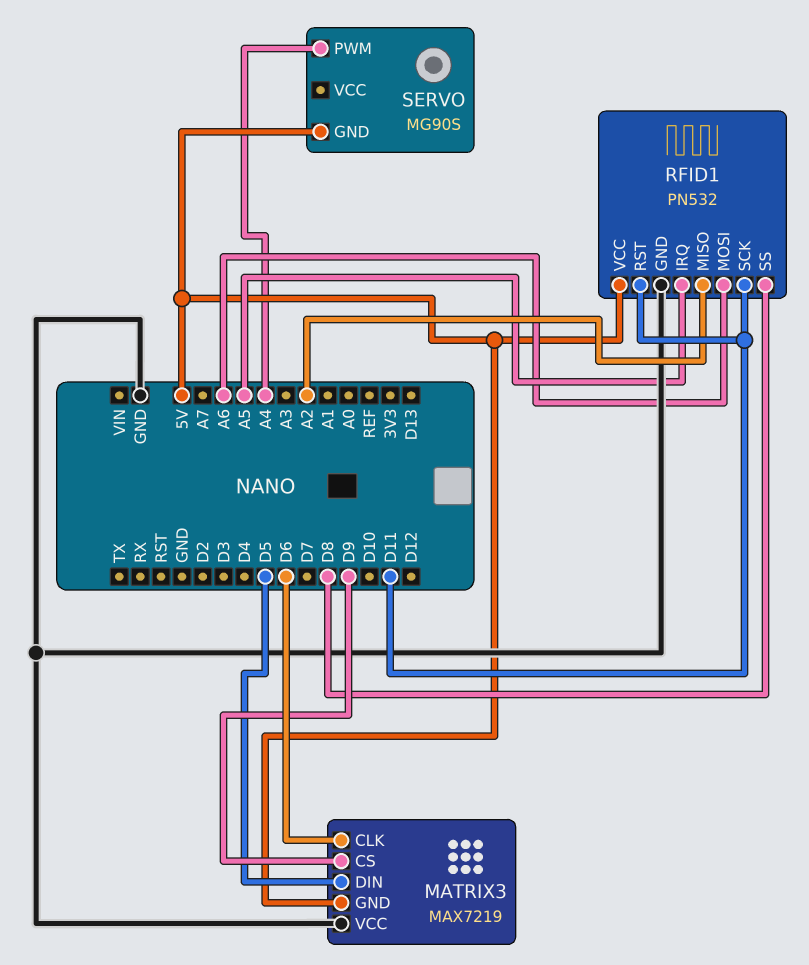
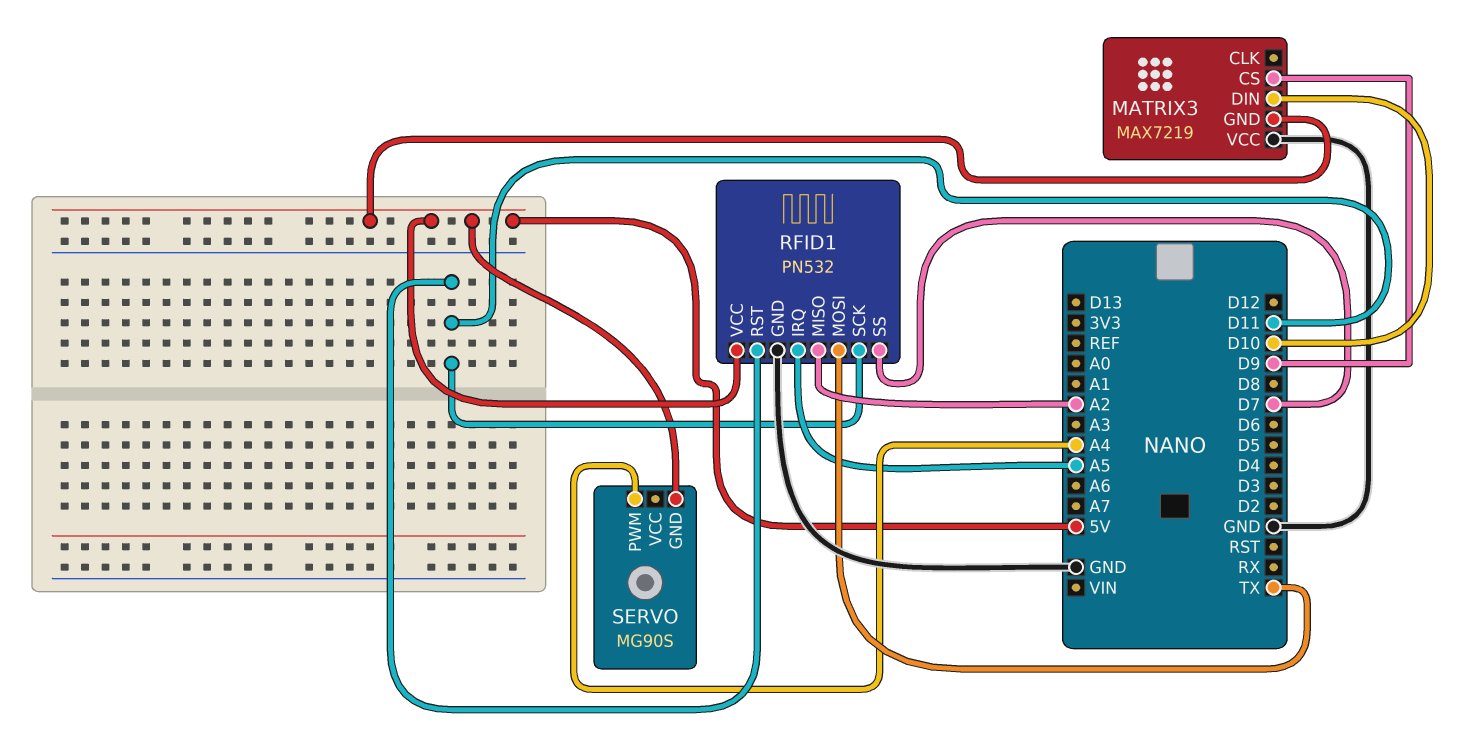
MATRIX3 pin CLK: D6 -> none
MATRIX3 pin DIN: D5 -> D10
RFID1 pin MOSI: A6 -> TX
RFID1 pin SS: D8 -> D7

